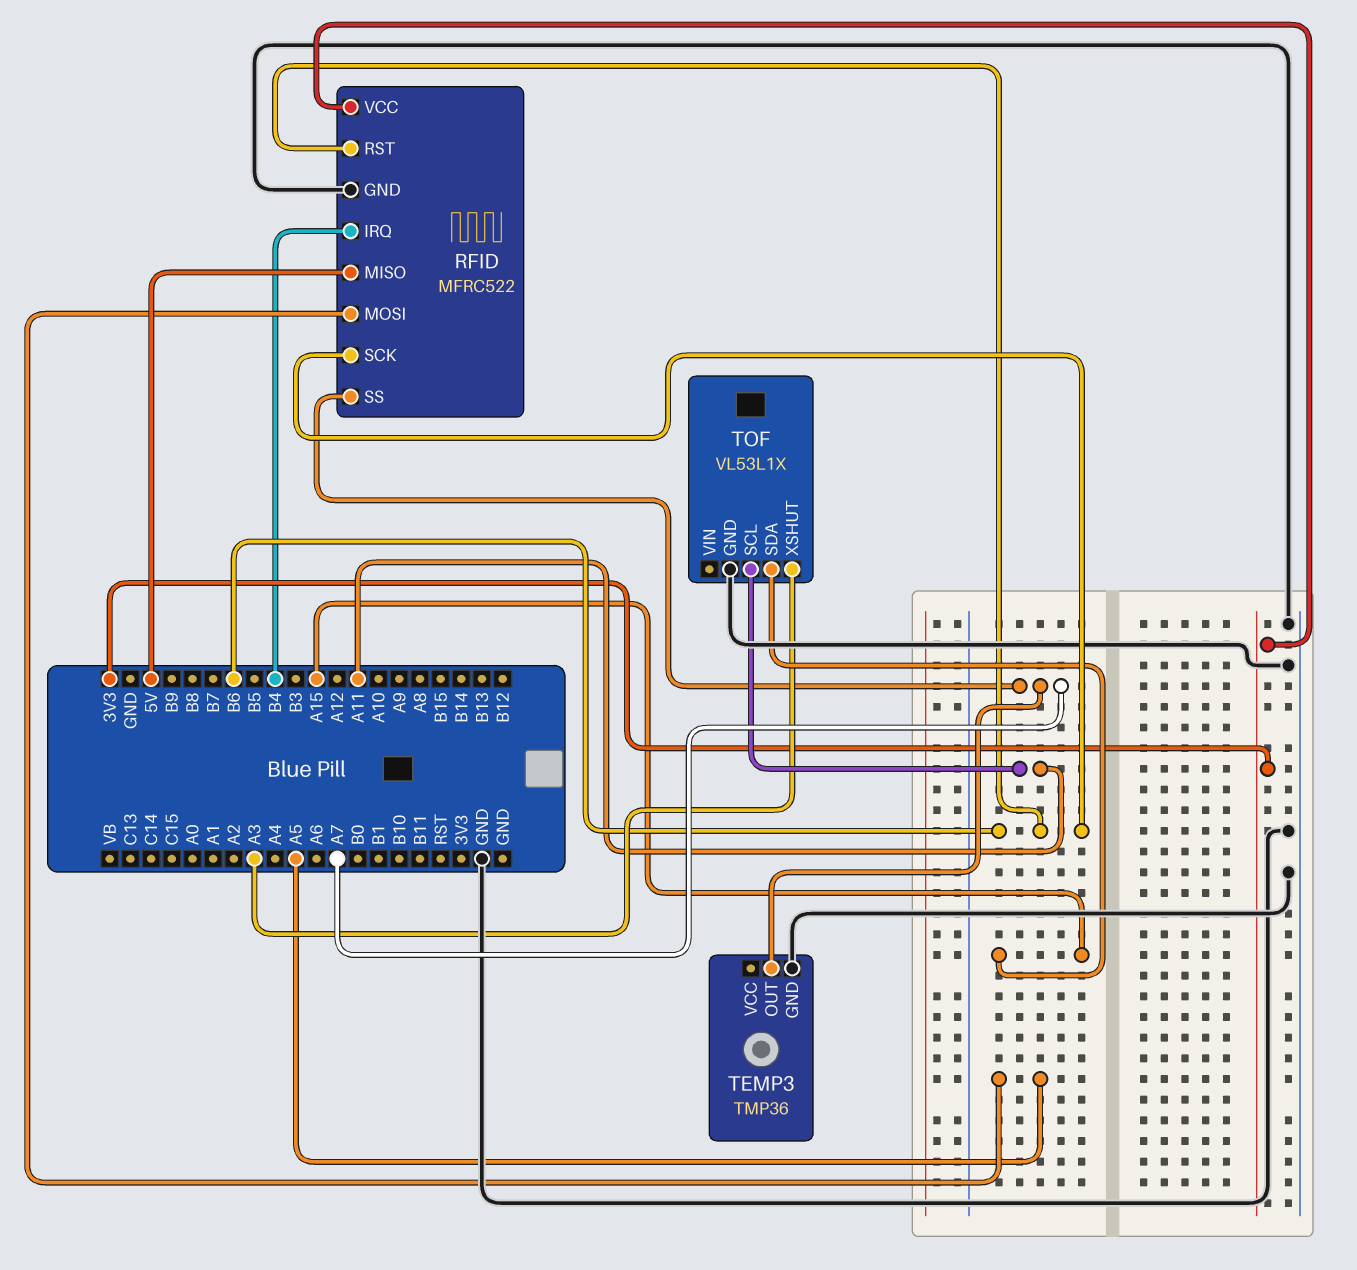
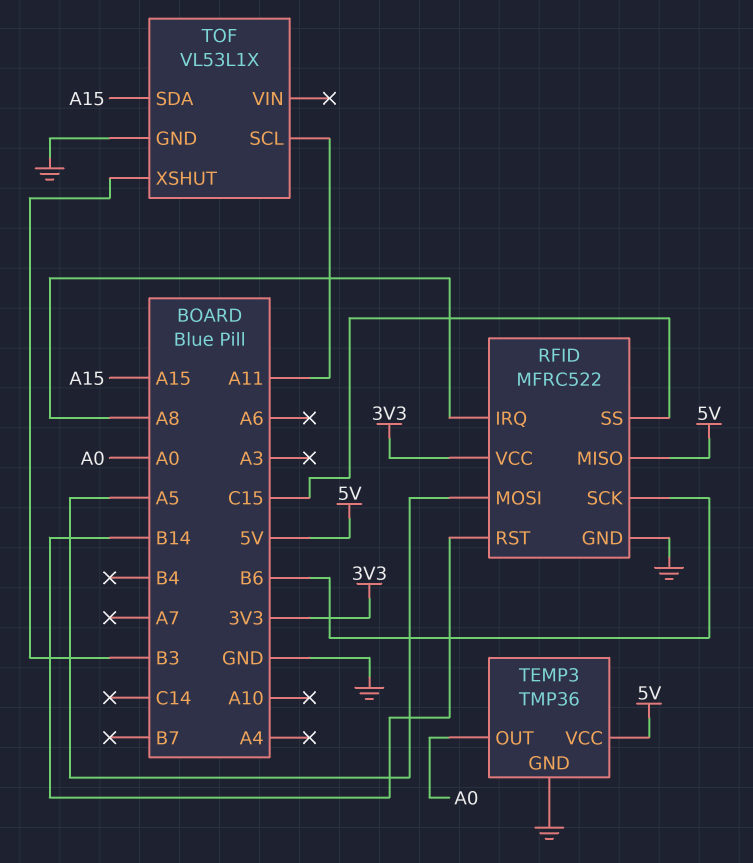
RFID pin IRQ: B4 -> A8
RFID pin RST: B6 -> B14
RFID pin SS: A7 -> C15
TEMP3 pin OUT: A7 -> A0
TEMP3 pin VCC: none -> 5V
TOF pin XSHUT: A3 -> B3

